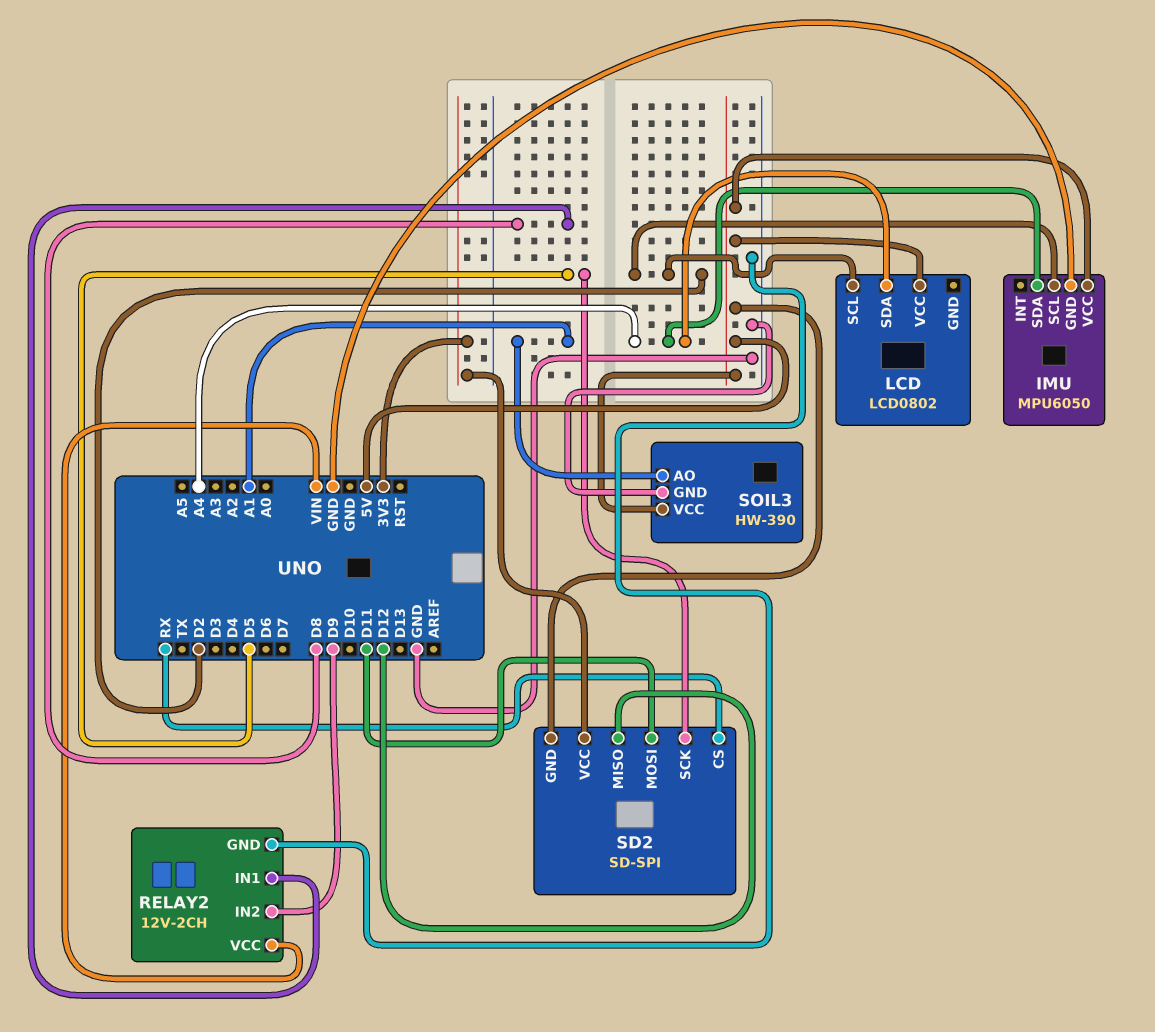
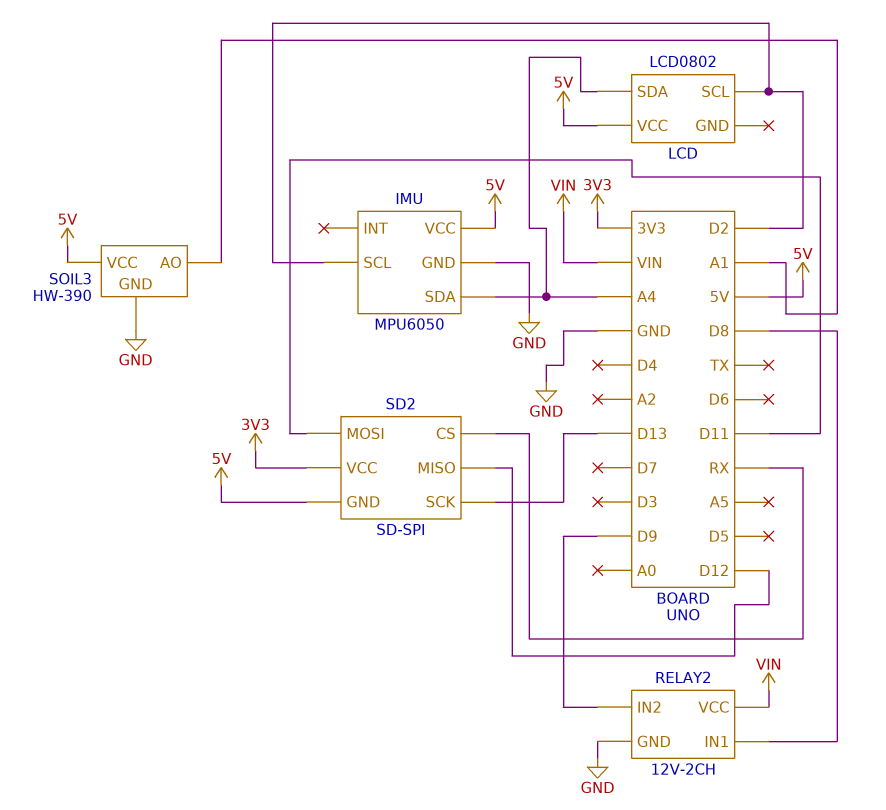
SD2 pin SCK: D5 -> D13

